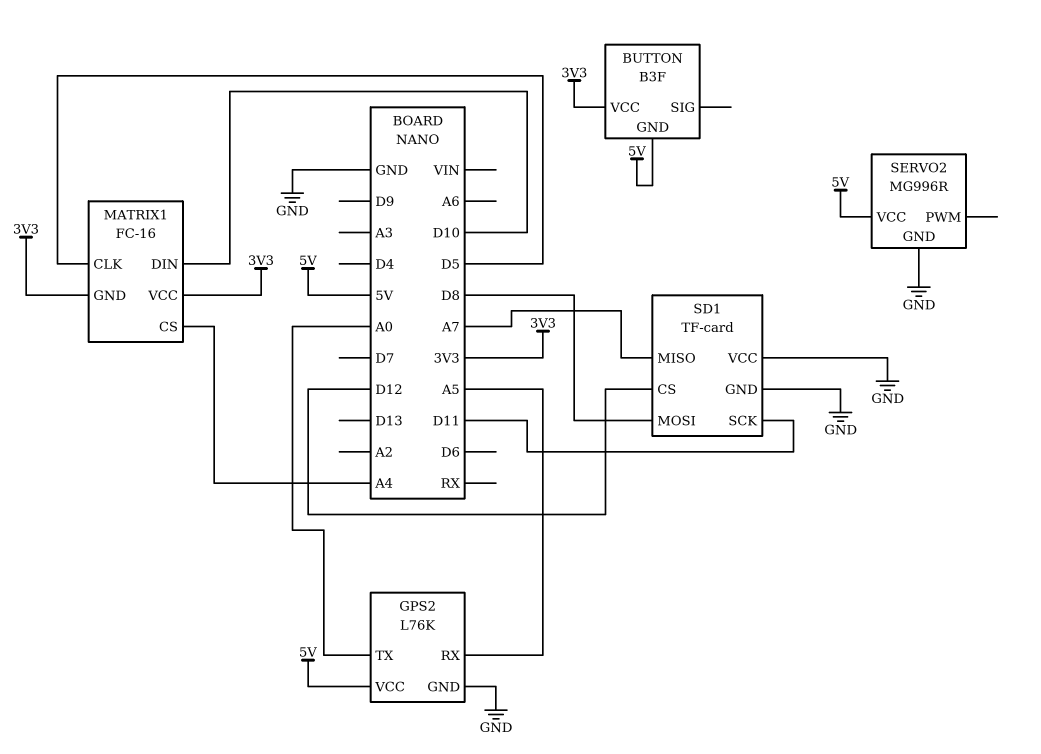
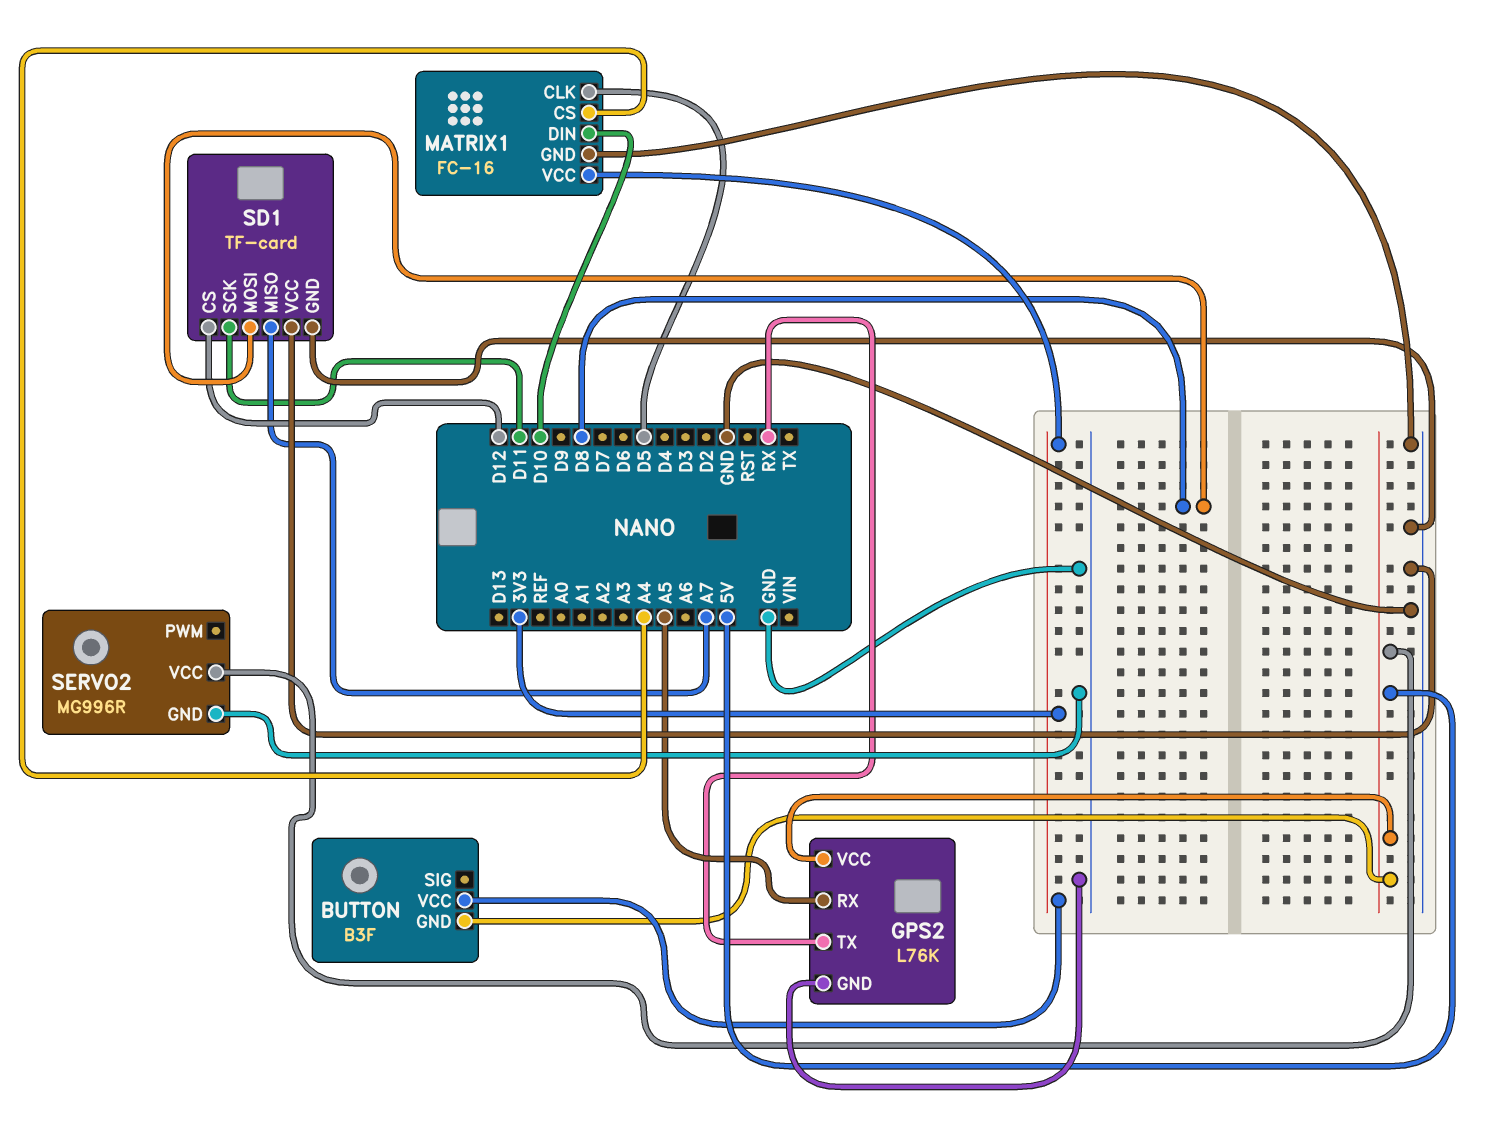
GPS2 pin TX: A0 -> RX
MATRIX1 pin GND: 3V3 -> GND

